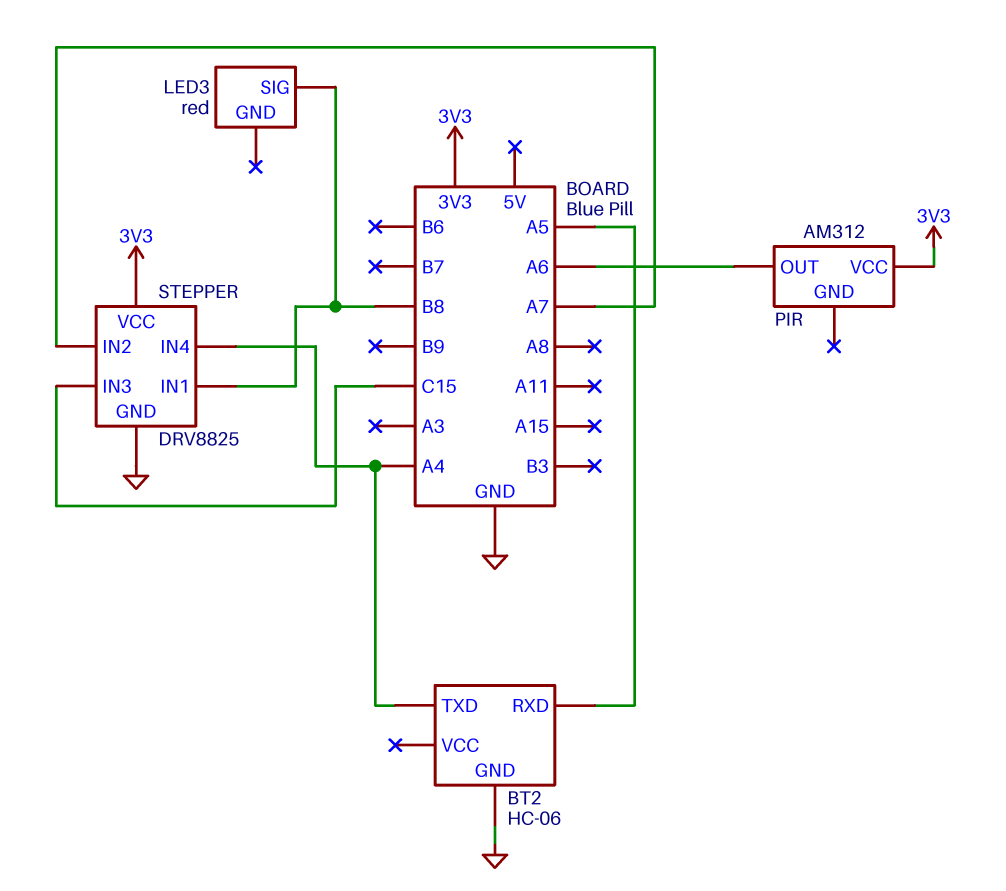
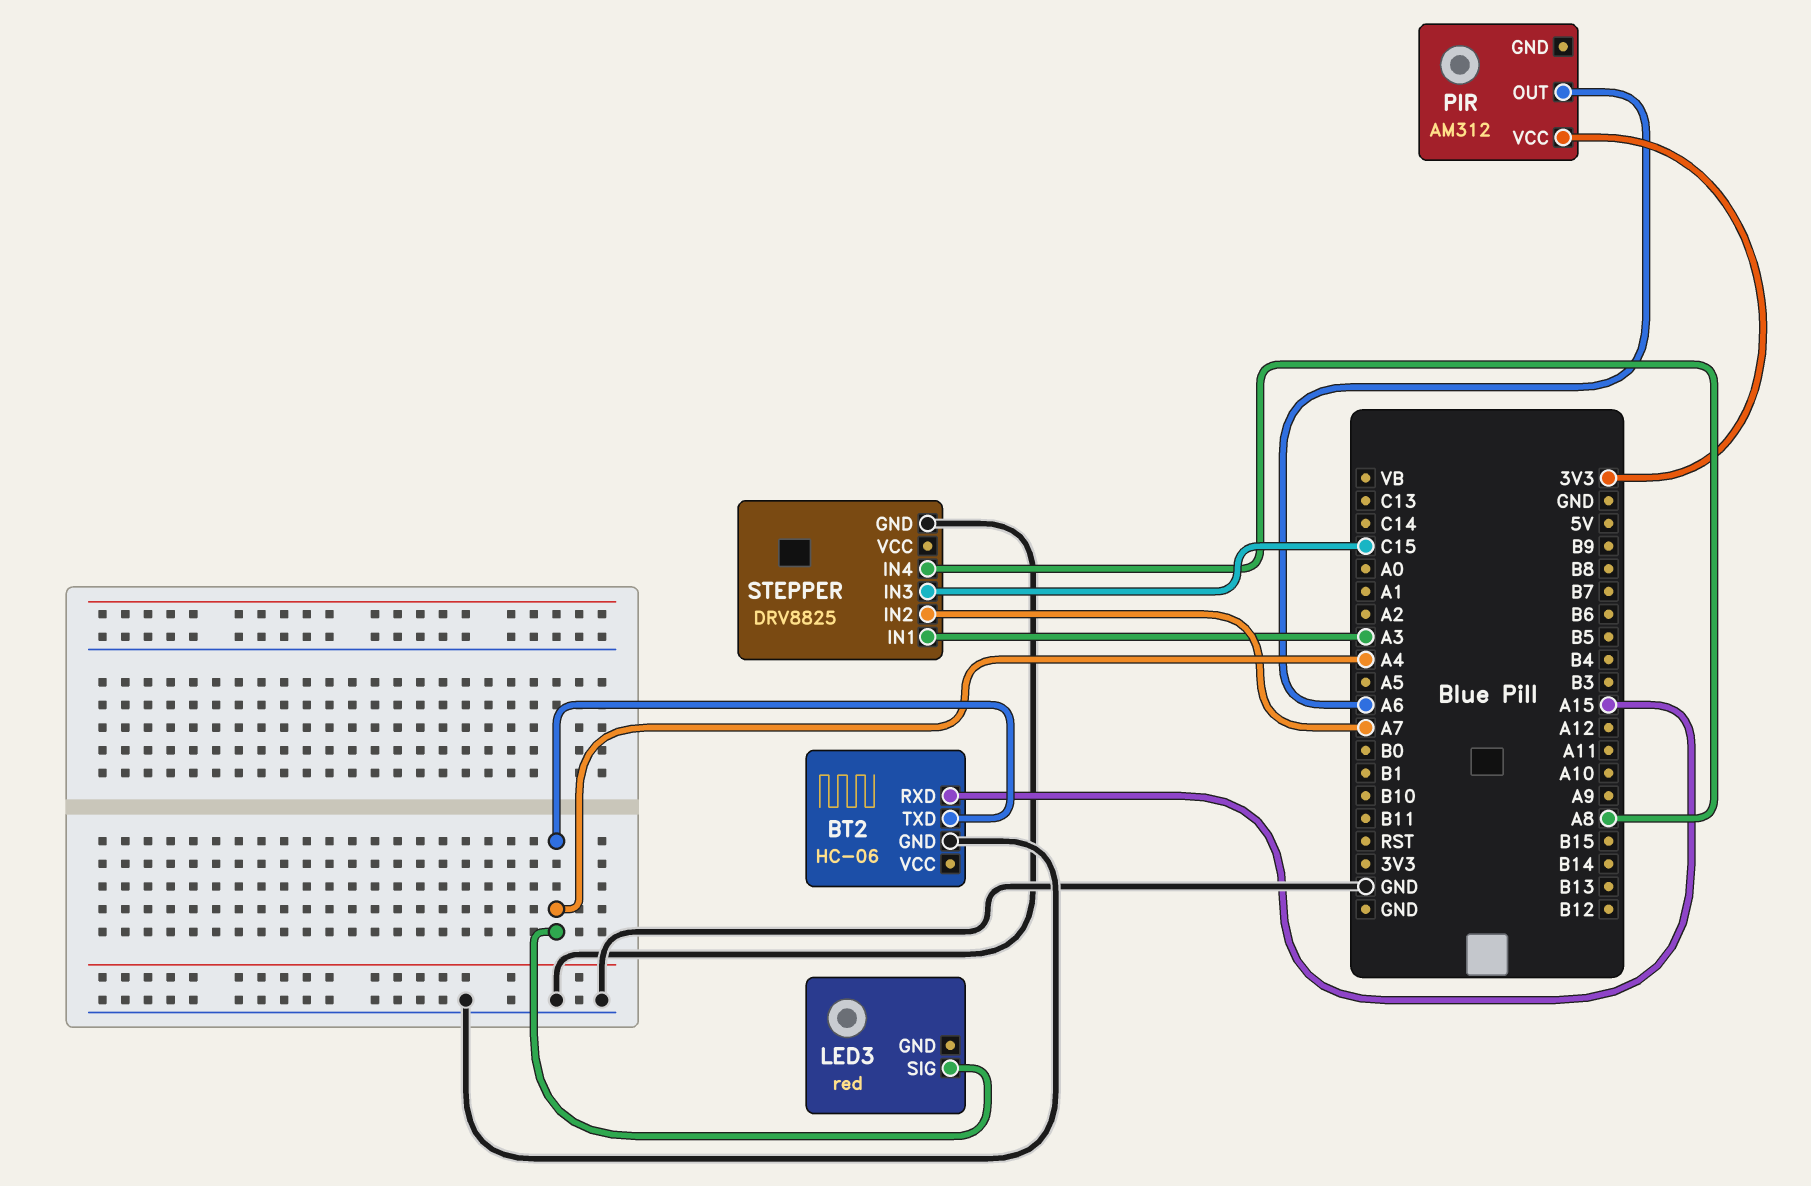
BT2 pin RXD: A5 -> A15
LED3 pin SIG: B8 -> A4
STEPPER pin IN1: B8 -> A3
STEPPER pin IN4: A4 -> A8
STEPPER pin VCC: 3V3 -> none

